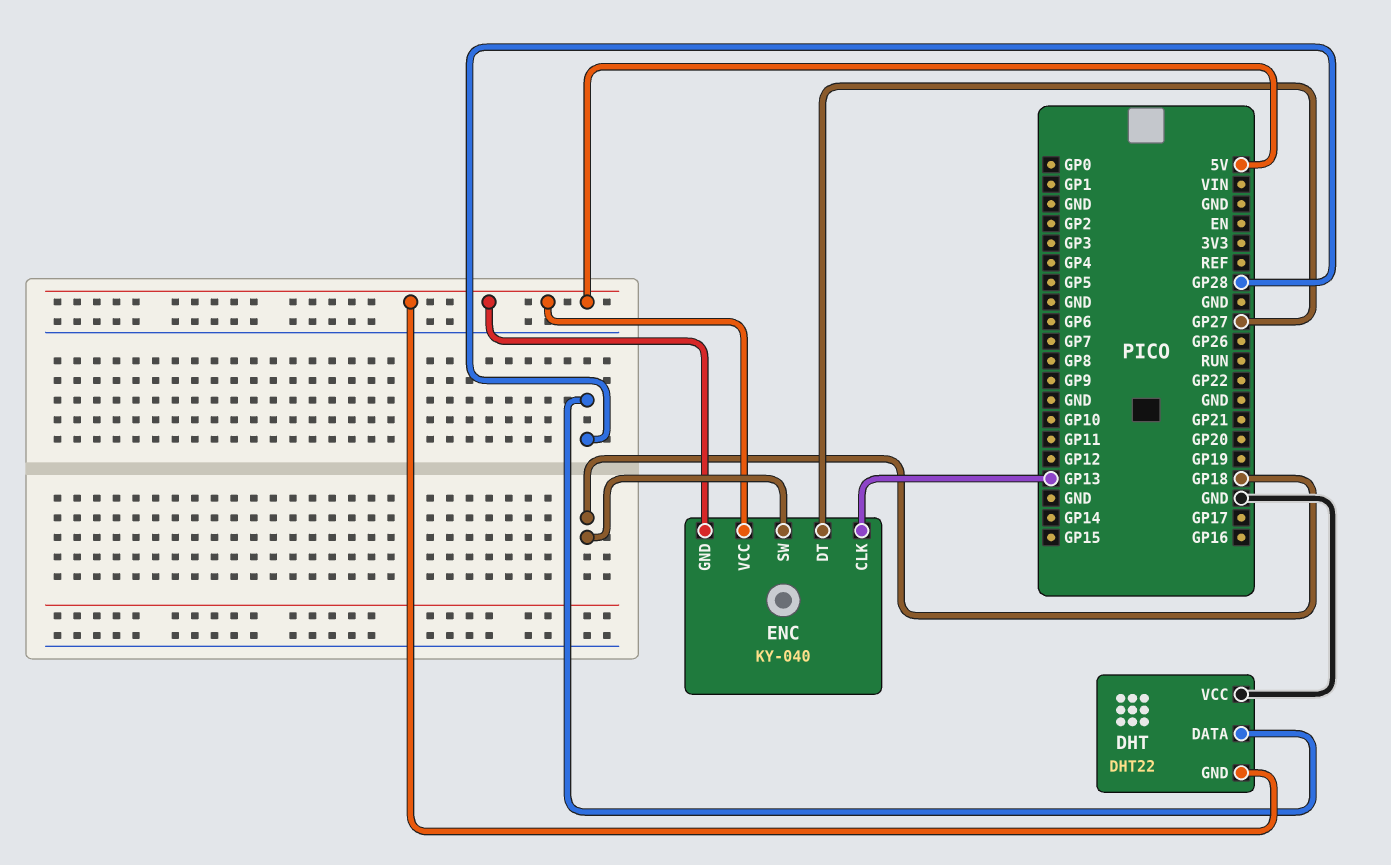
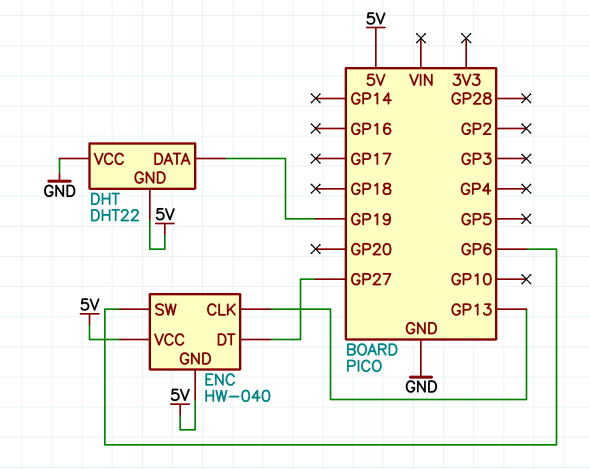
DHT pin DATA: GP28 -> GP19
ENC: KY-040 -> HW-040
ENC pin SW: GP18 -> GP6

